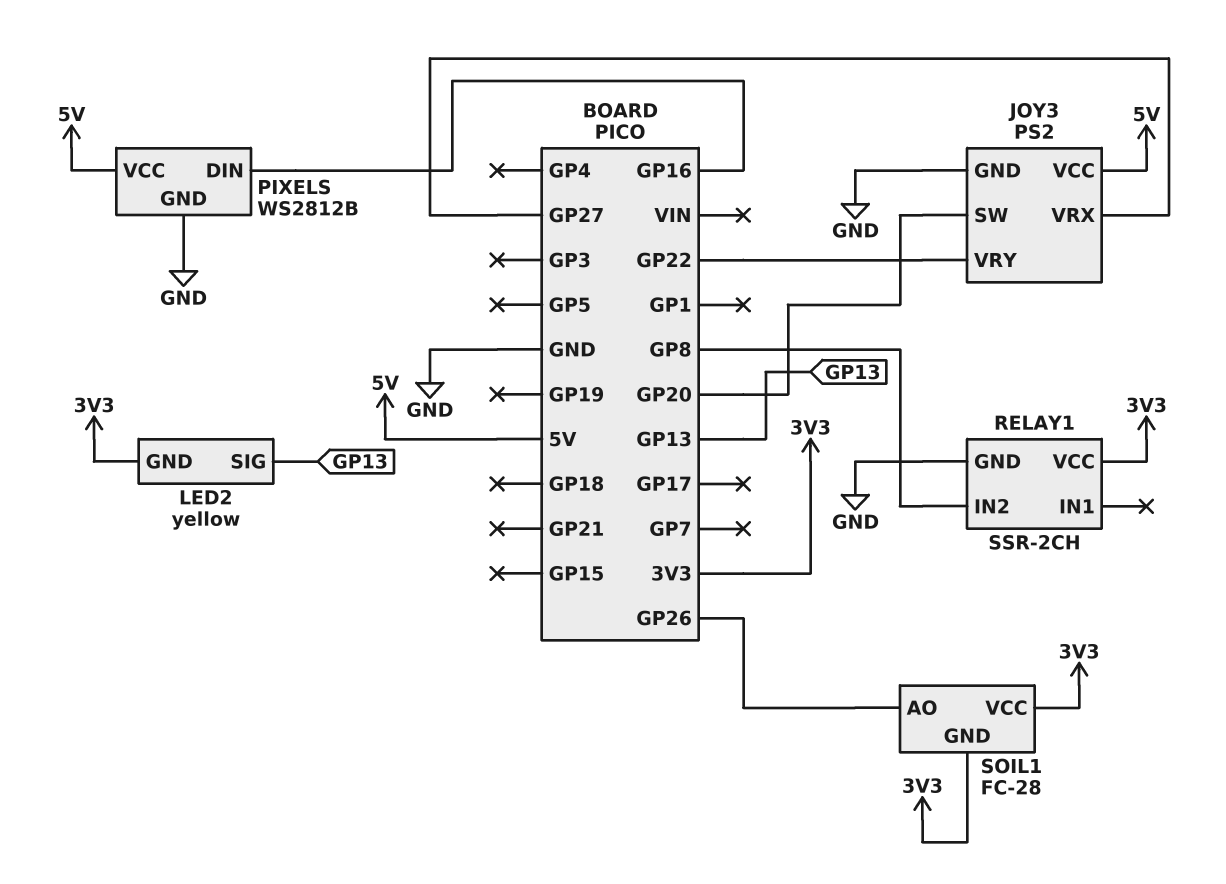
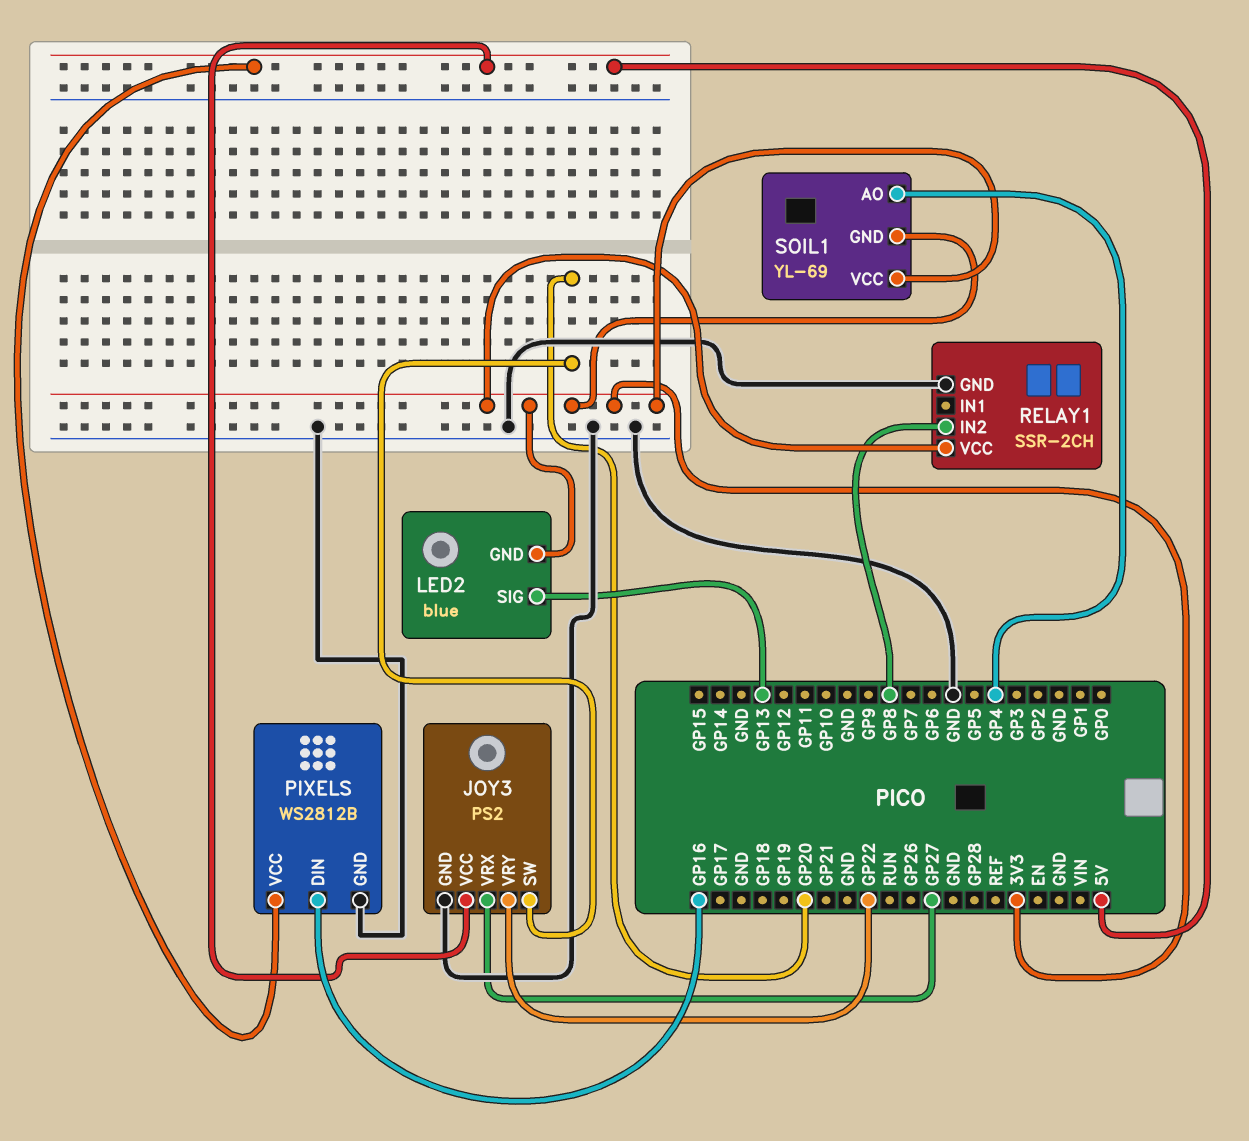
LED2: yellow -> blue
SOIL1: FC-28 -> YL-69
SOIL1 pin AO: GP26 -> GP4

